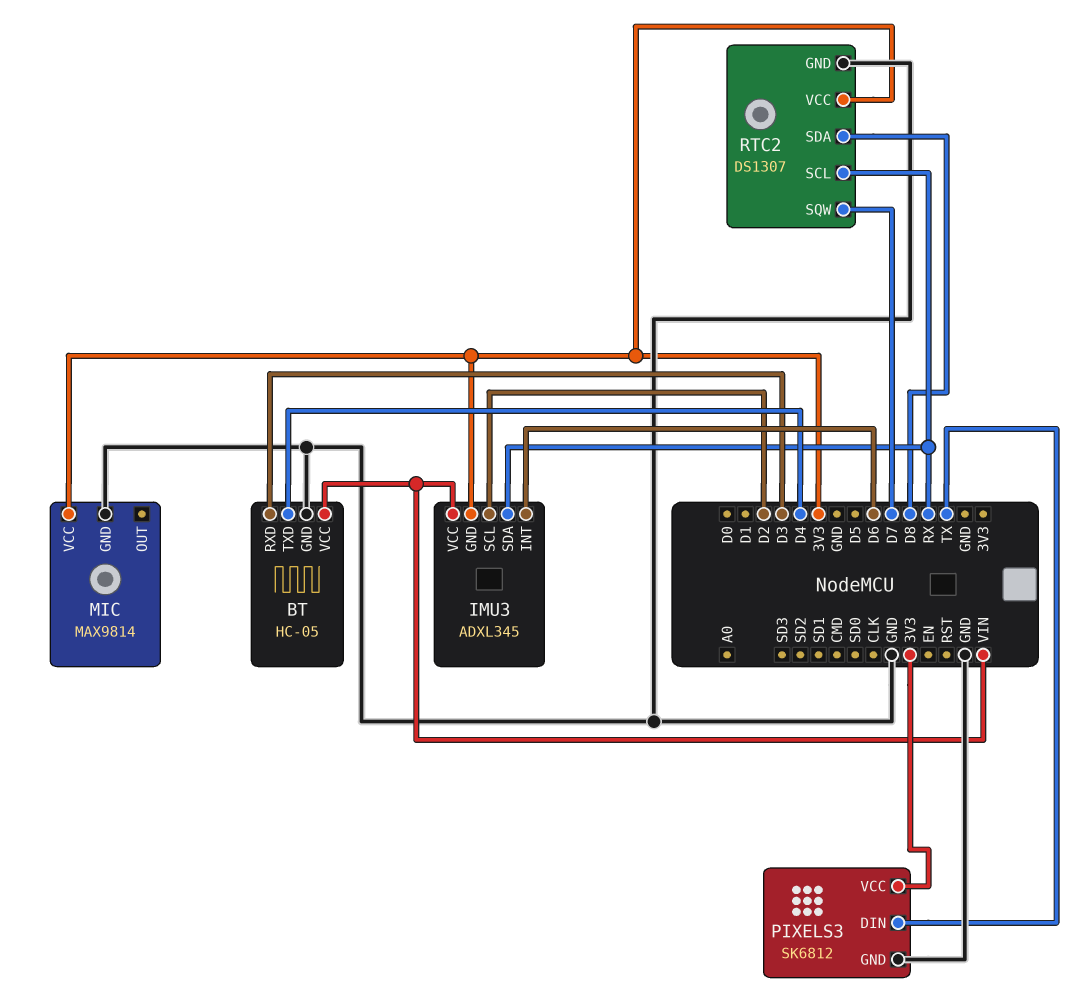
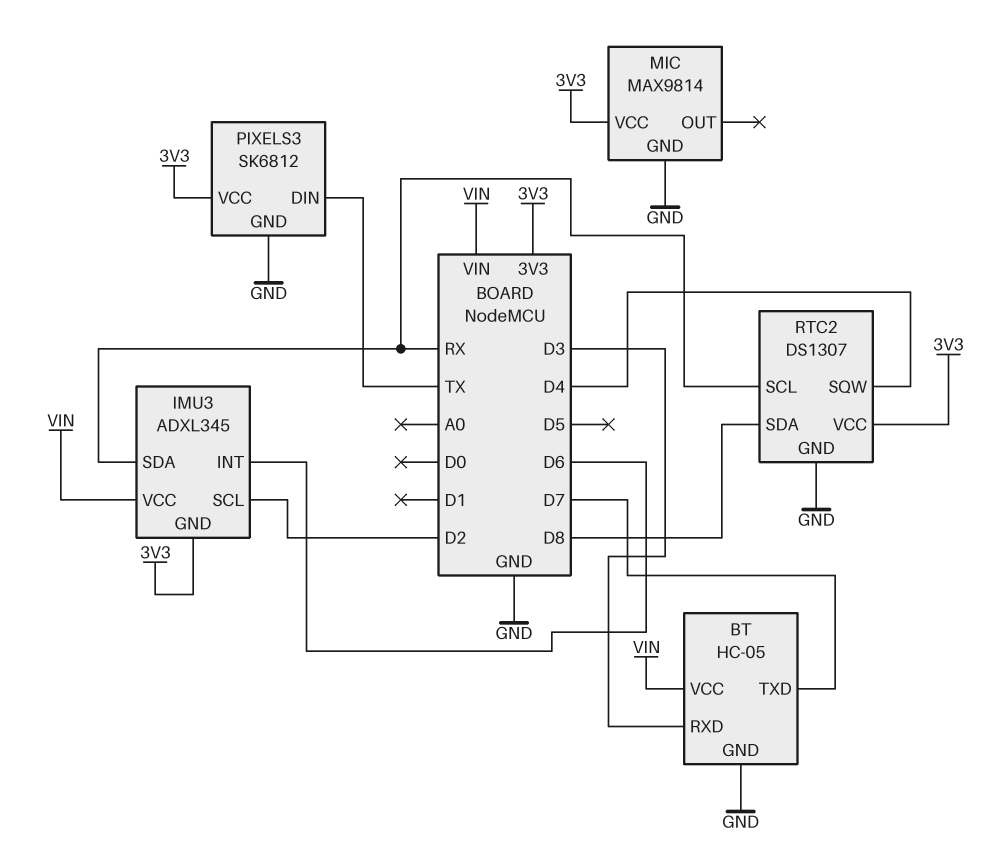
BT pin TXD: D4 -> D7
RTC2 pin SQW: D7 -> D4

